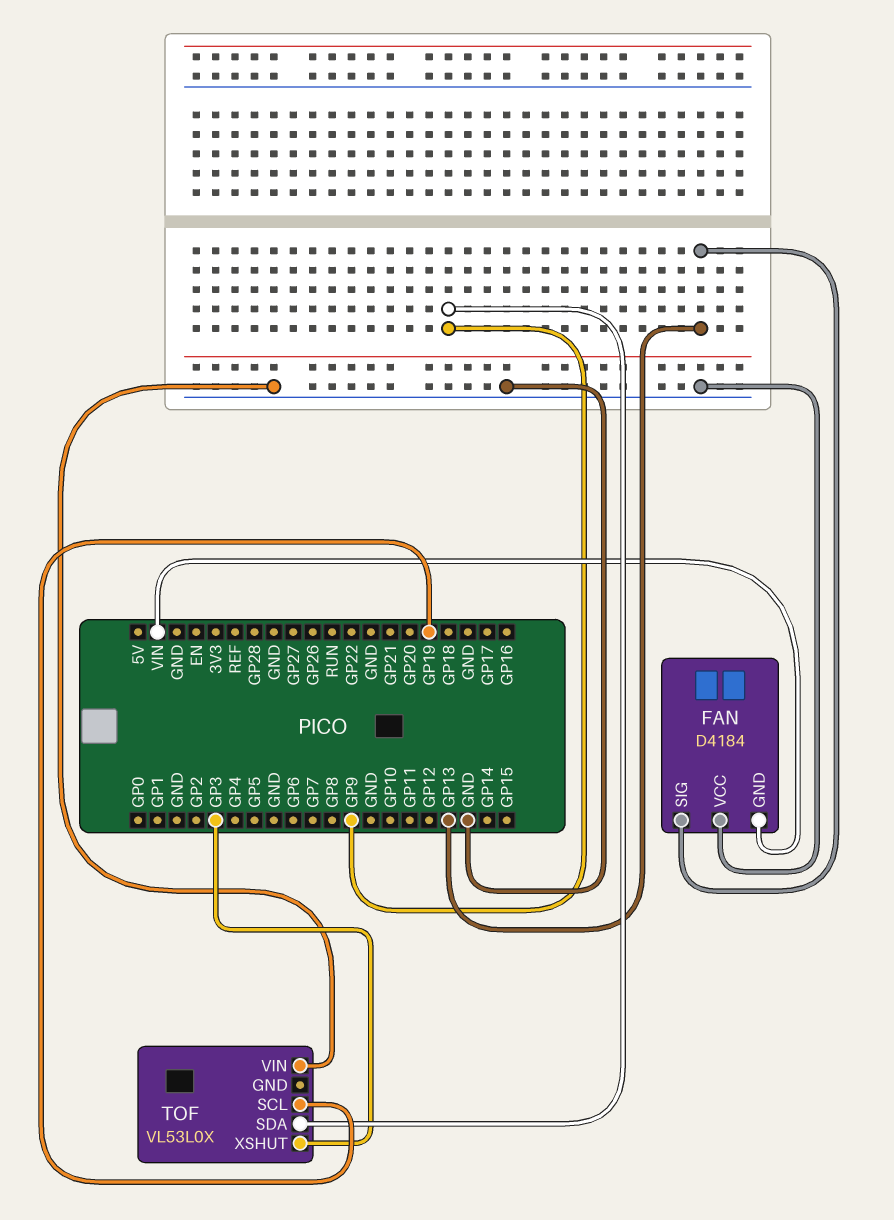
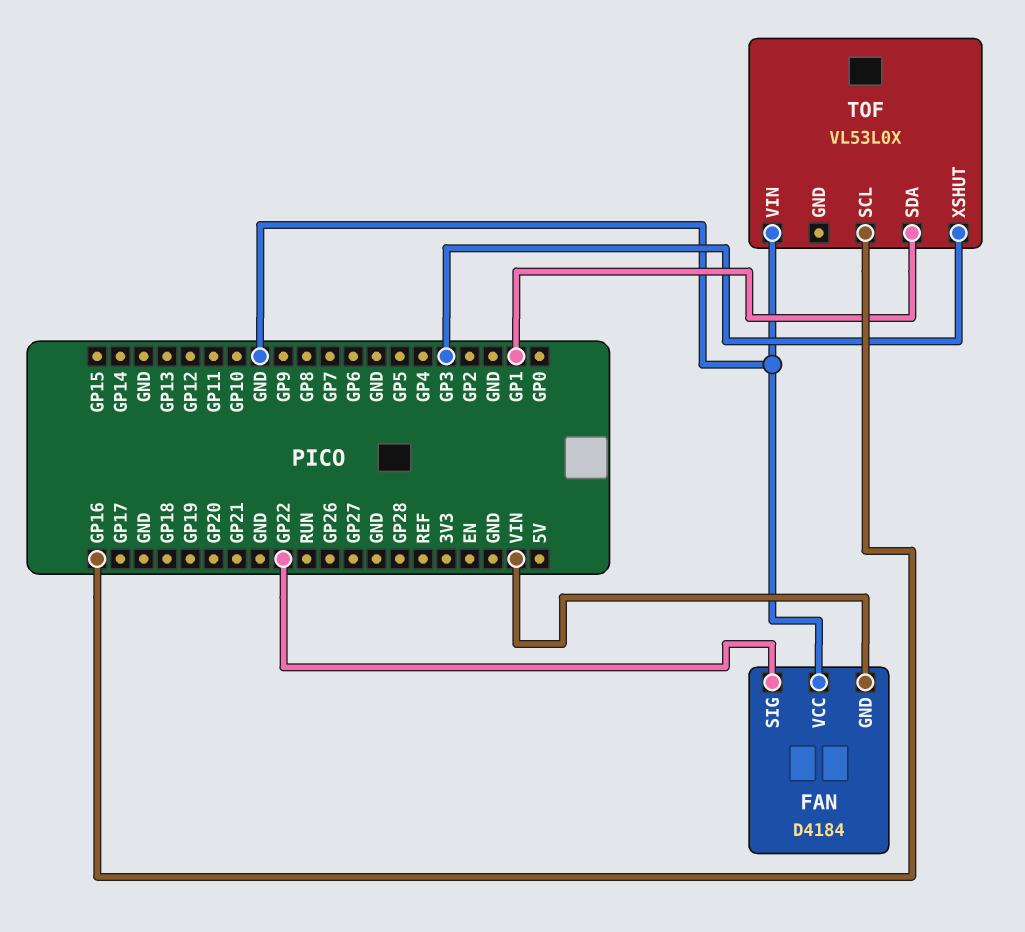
FAN pin SIG: GP13 -> GP22
TOF pin SCL: GP19 -> GP16
TOF pin SDA: GP9 -> GP1

